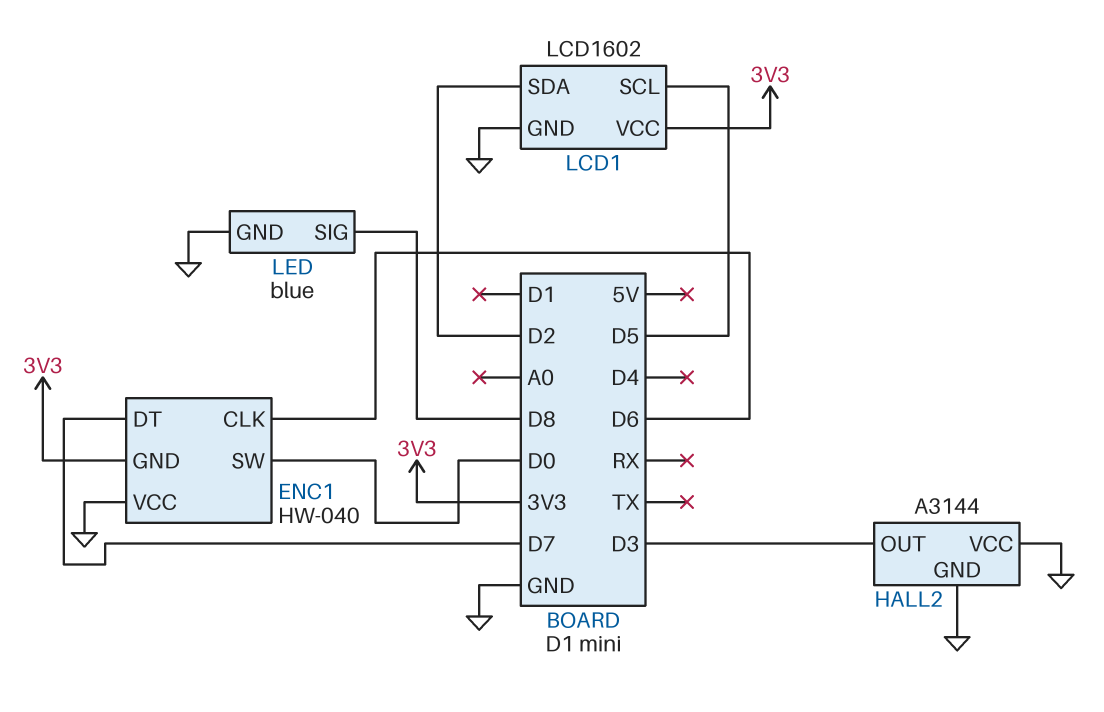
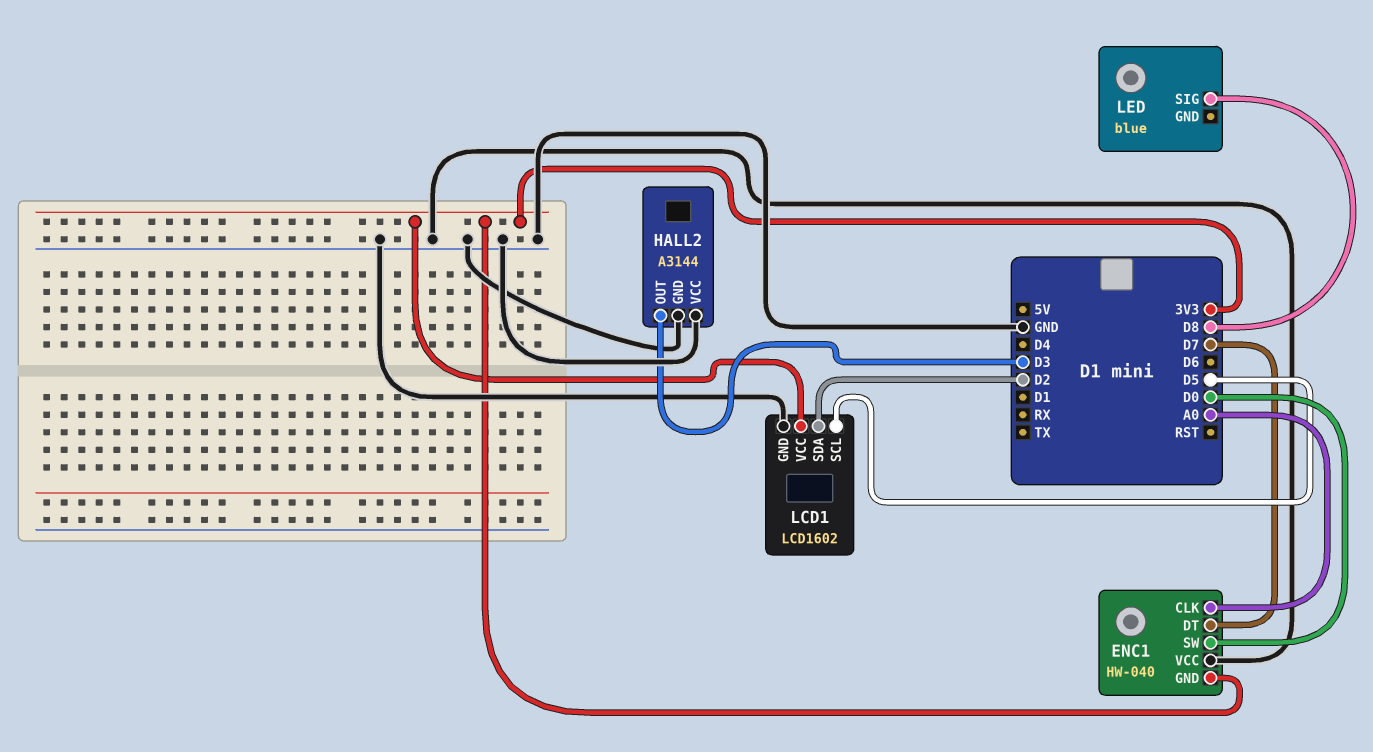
ENC1 pin CLK: D6 -> A0
LED pin GND: GND -> none

